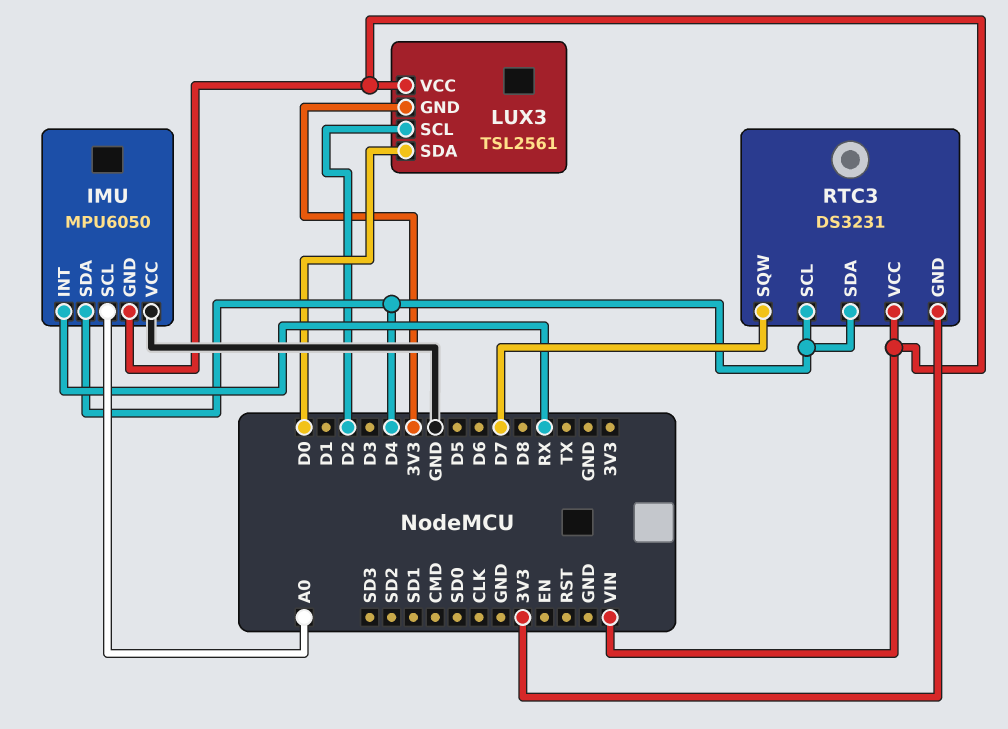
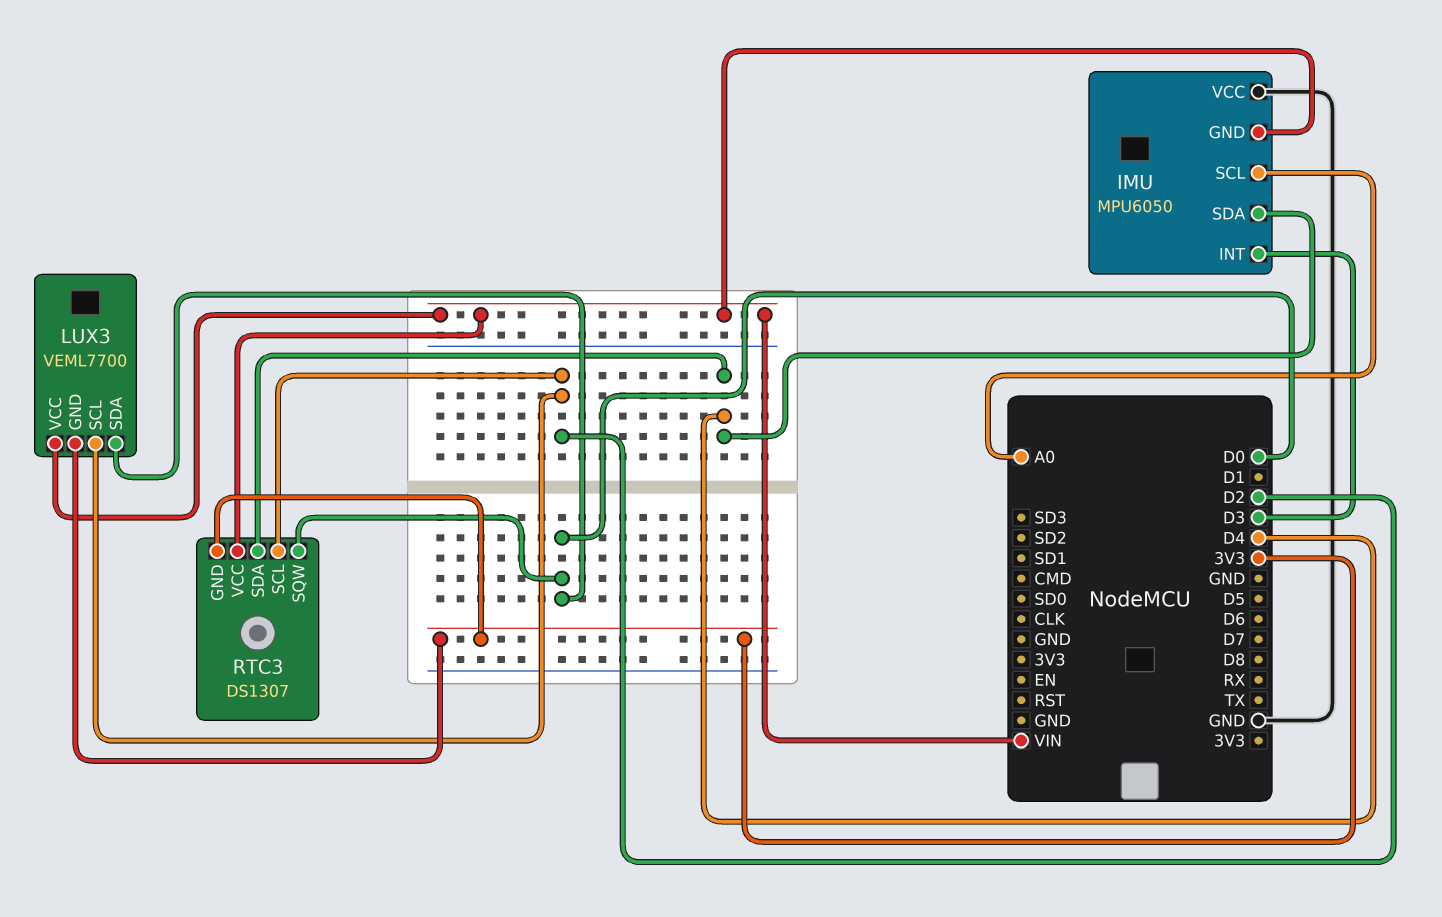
IMU pin INT: RX -> D3
LUX3: TSL2561 -> VEML7700
RTC3: DS3231 -> DS1307
RTC3 pin SCL: D4 -> D2
RTC3 pin SQW: D7 -> D0

